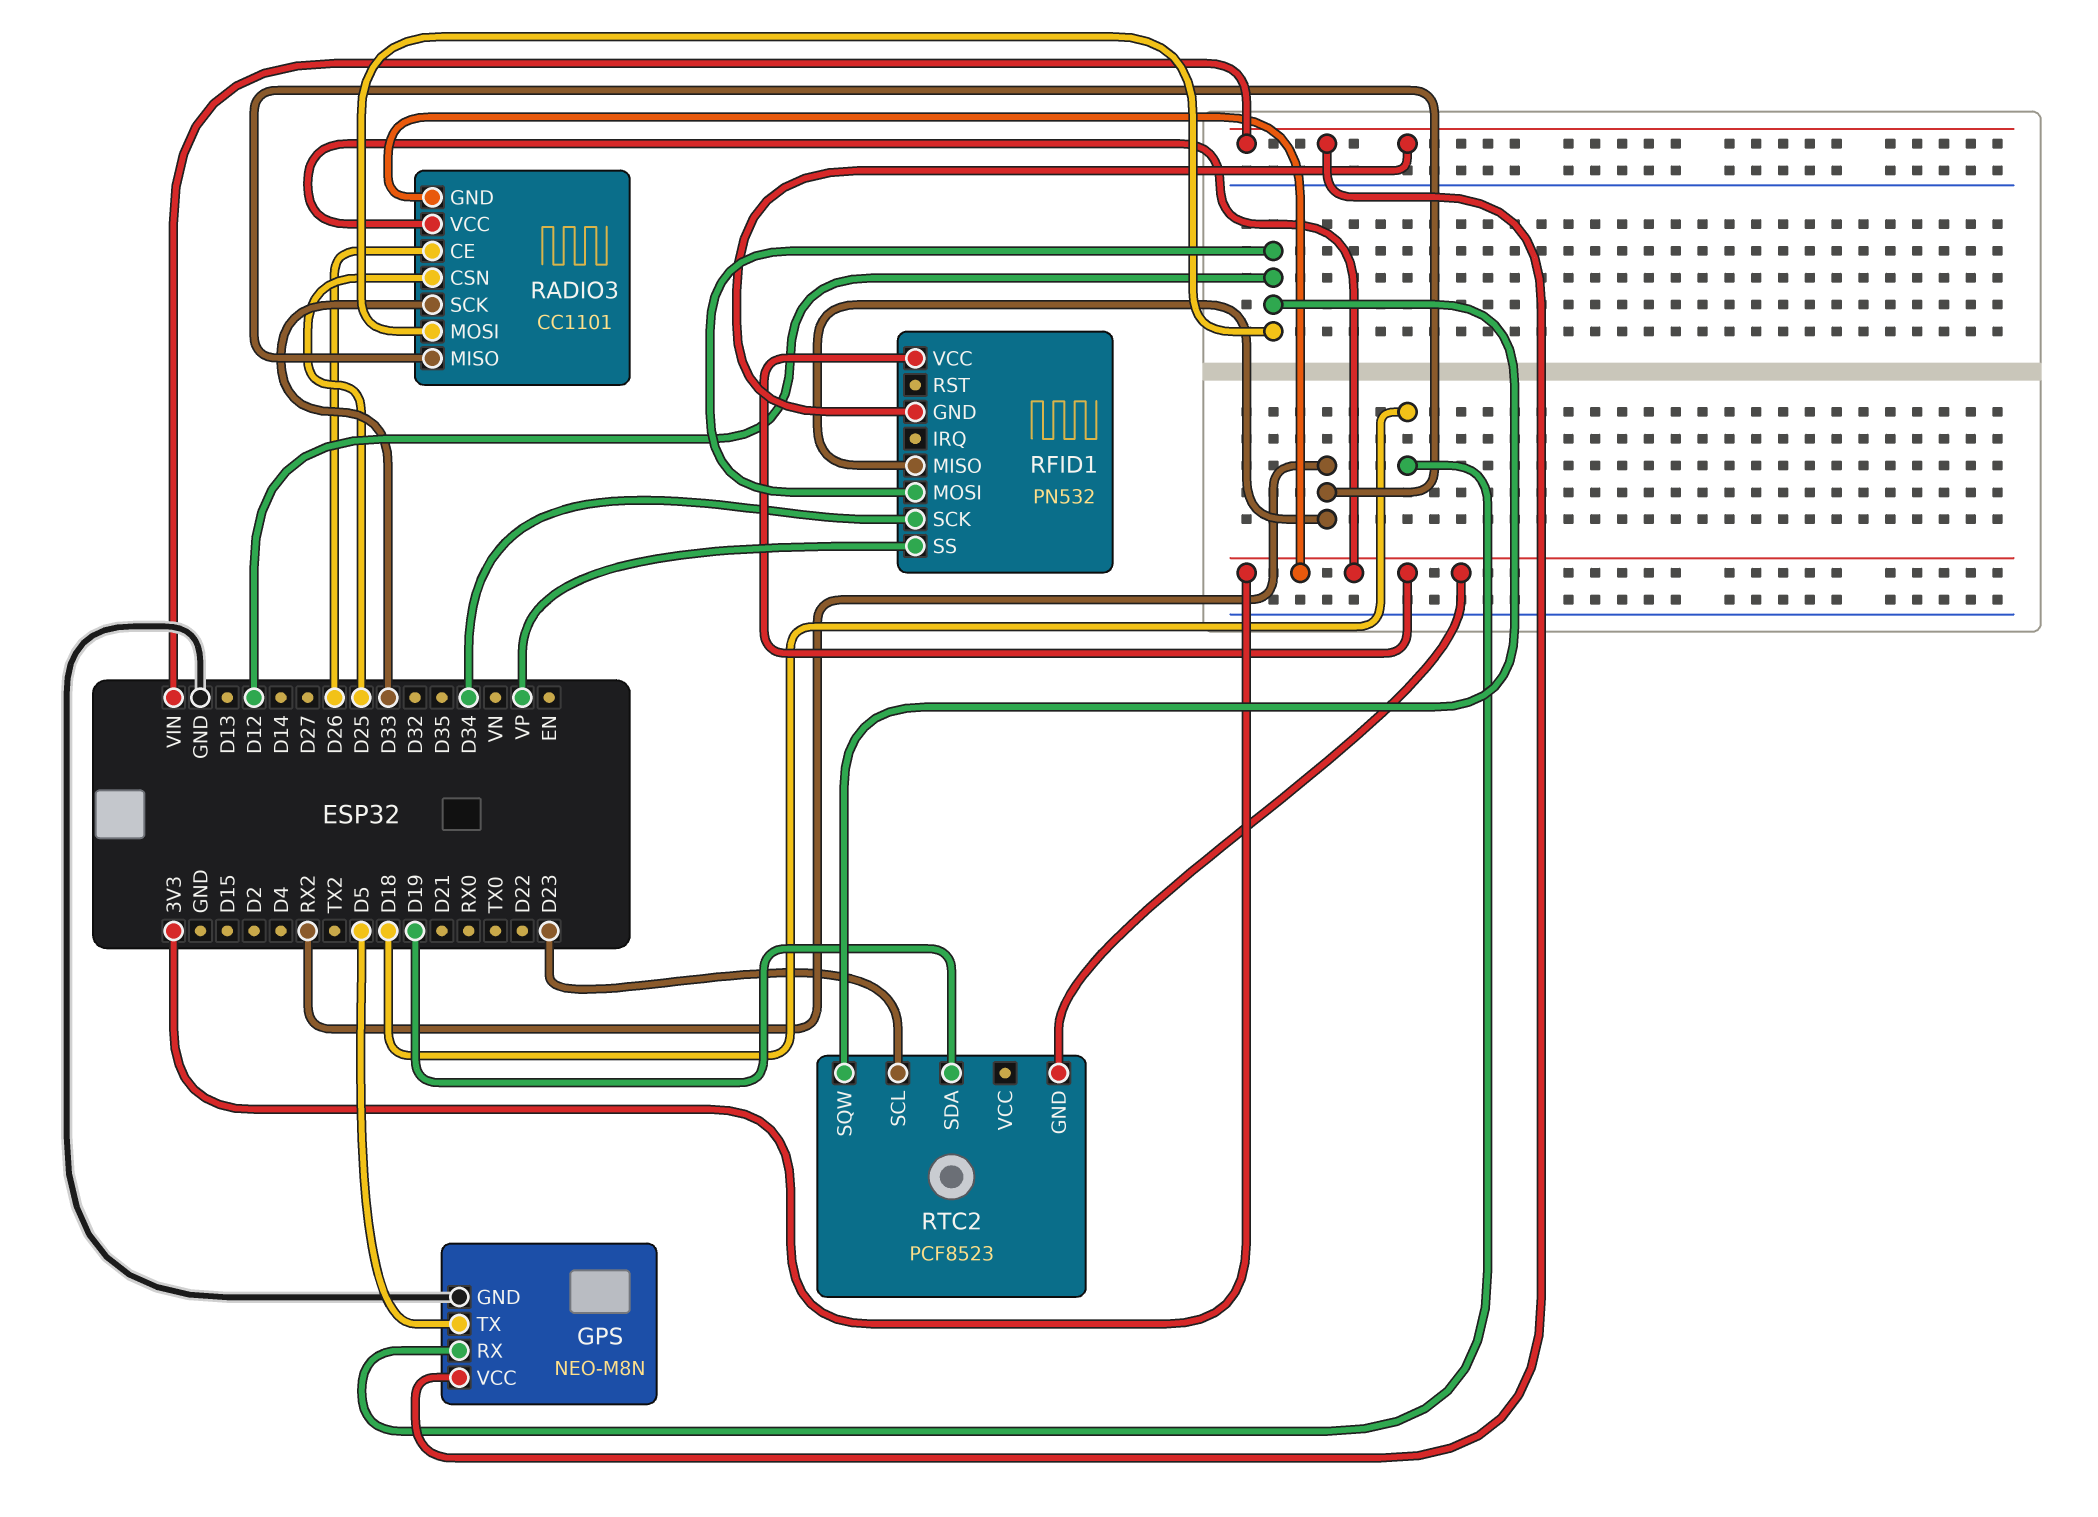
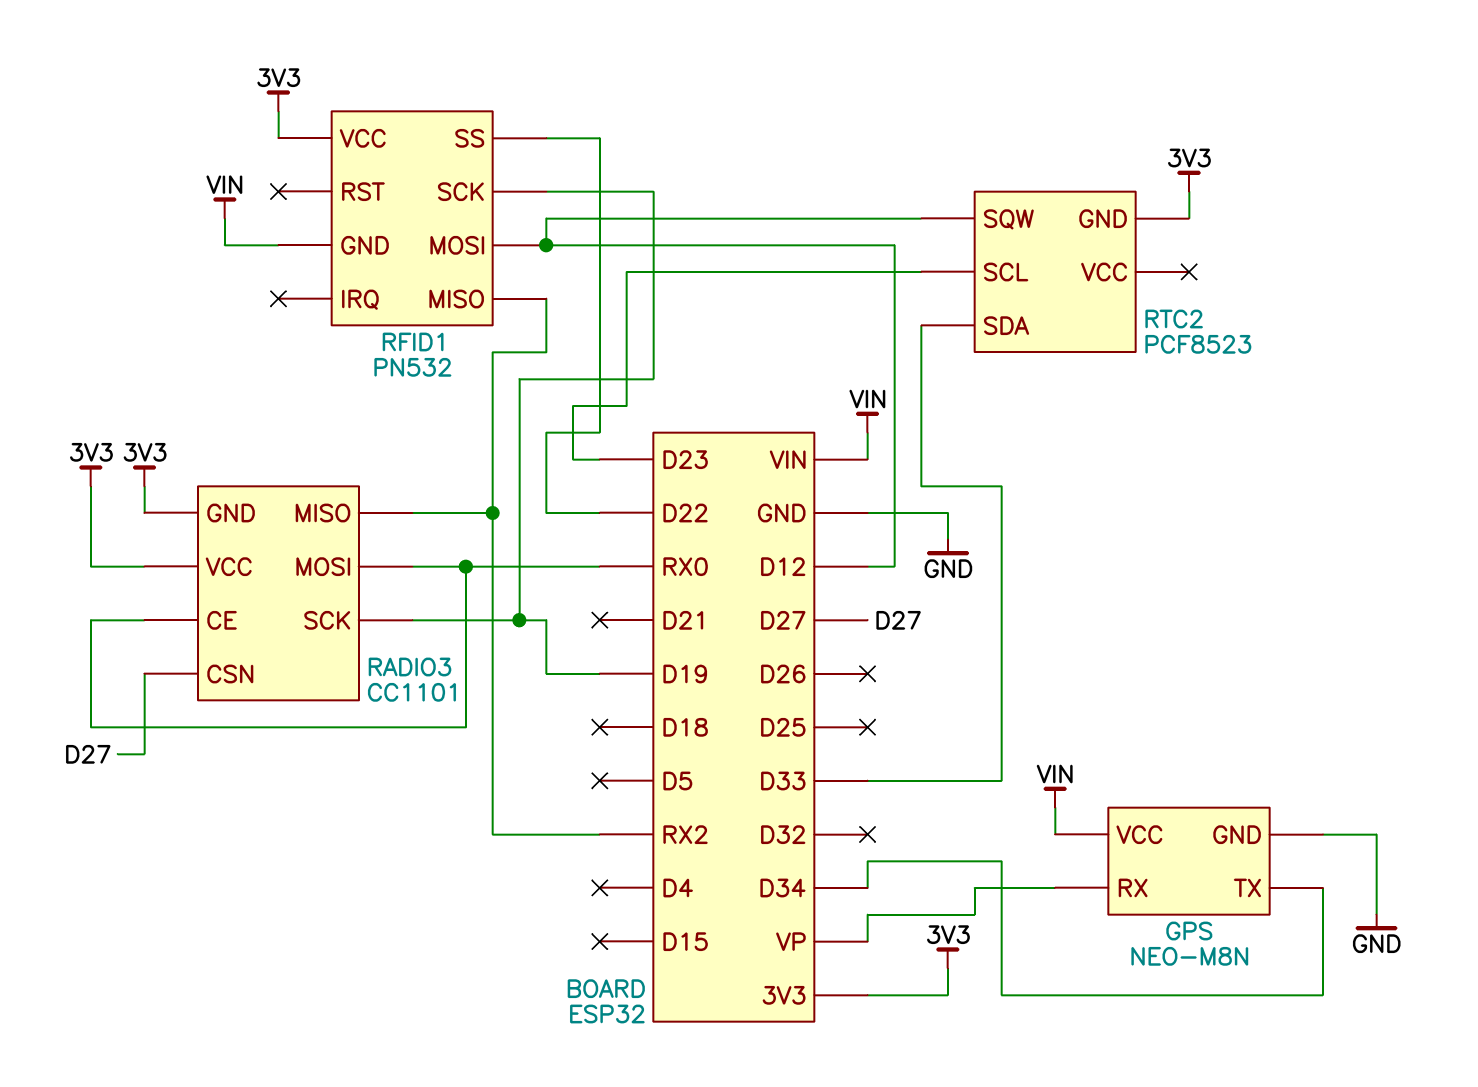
GPS pin RX: D18 -> VP
GPS pin TX: D5 -> D34
RADIO3 pin CE: D26 -> RX0
RADIO3 pin CSN: D25 -> D27
RADIO3 pin MOSI: D12 -> RX0
RADIO3 pin SCK: D33 -> D19
RFID1 pin SCK: D34 -> D19
RFID1 pin SS: VP -> D22
RTC2 pin SDA: D19 -> D33

